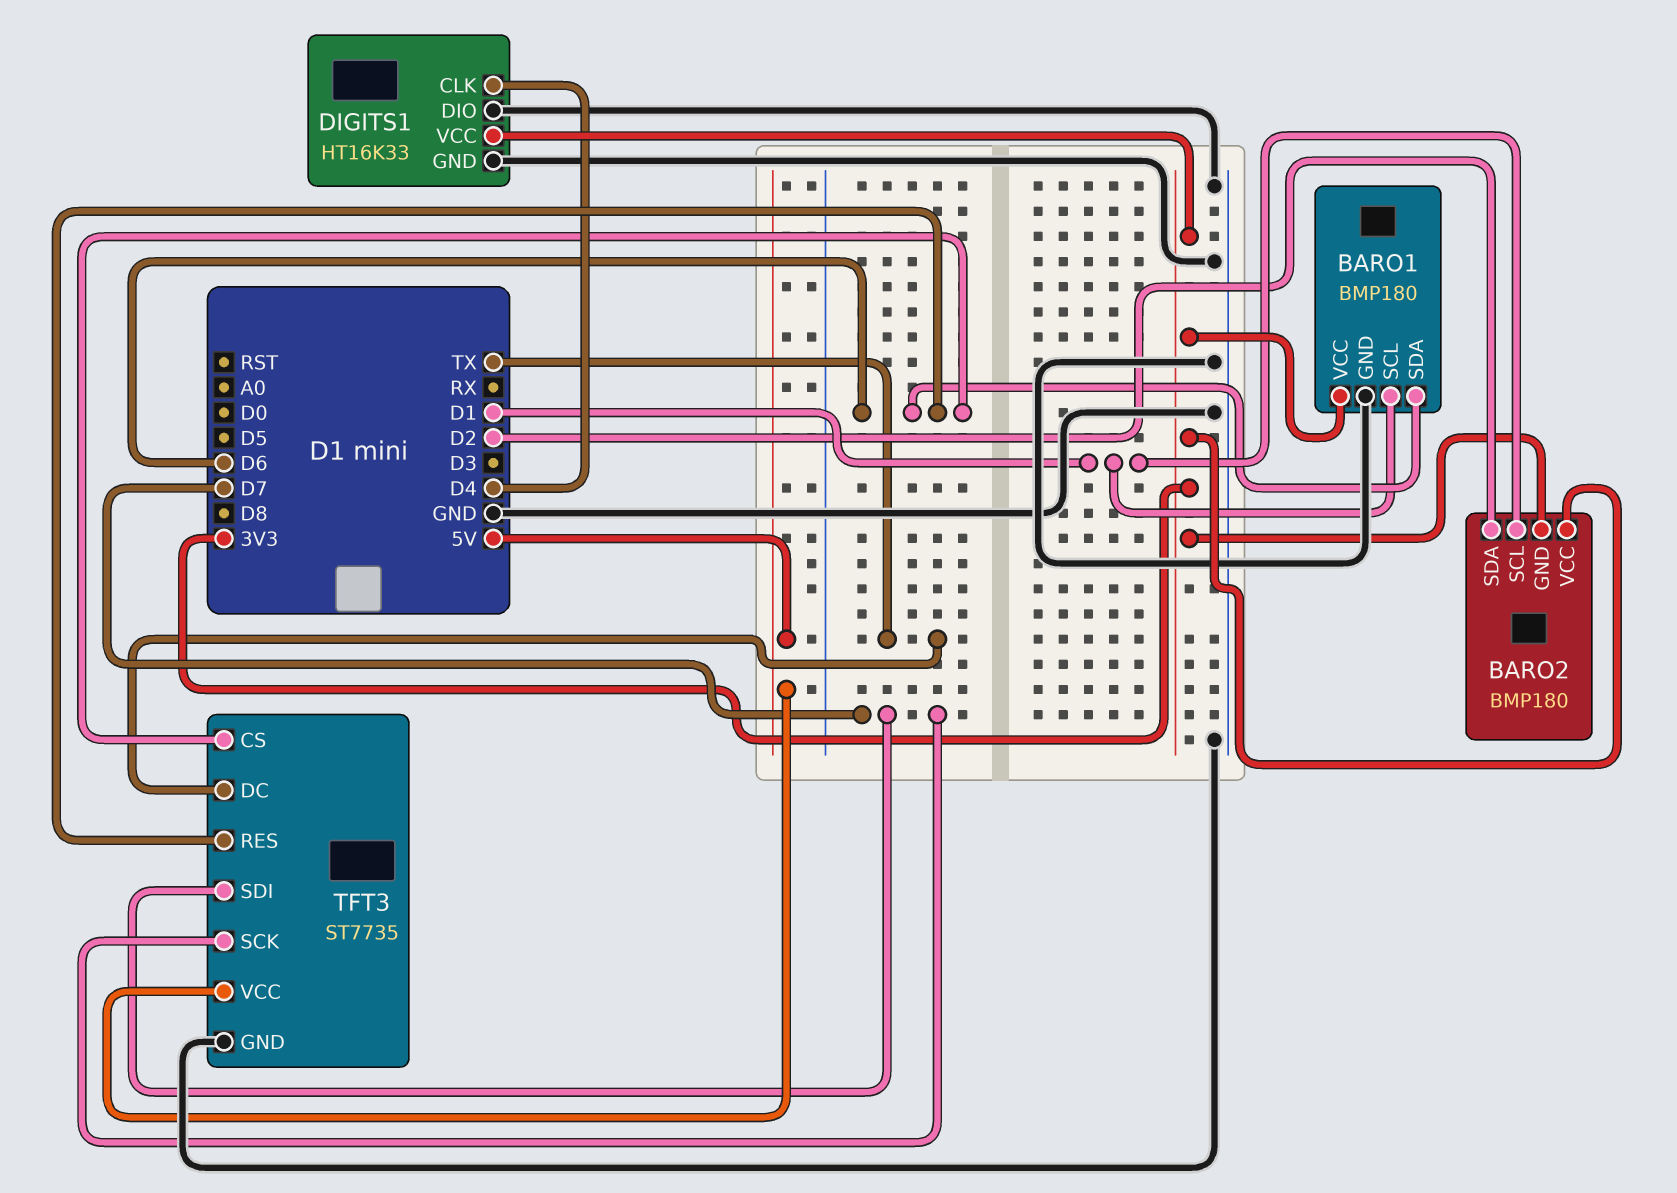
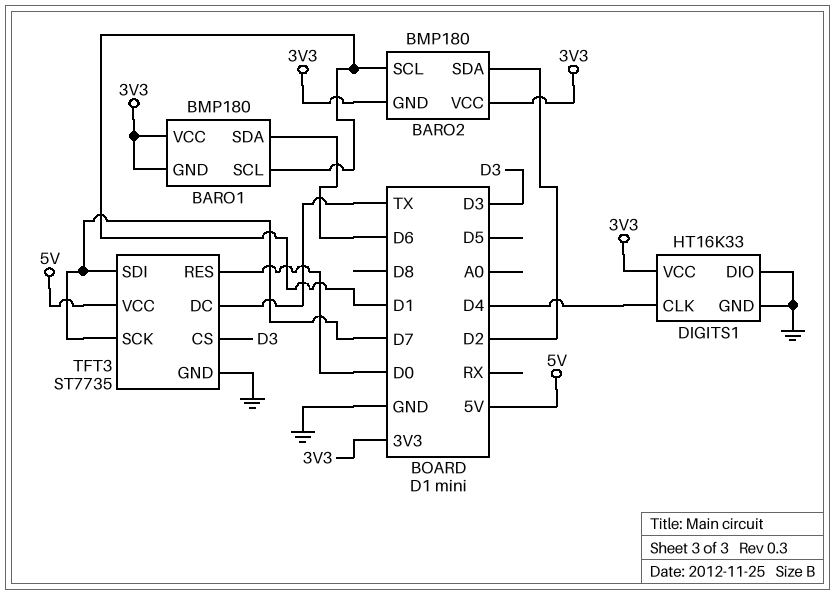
BARO1 pin GND: GND -> 3V3
TFT3 pin CS: D6 -> D3
TFT3 pin RES: D6 -> D0

